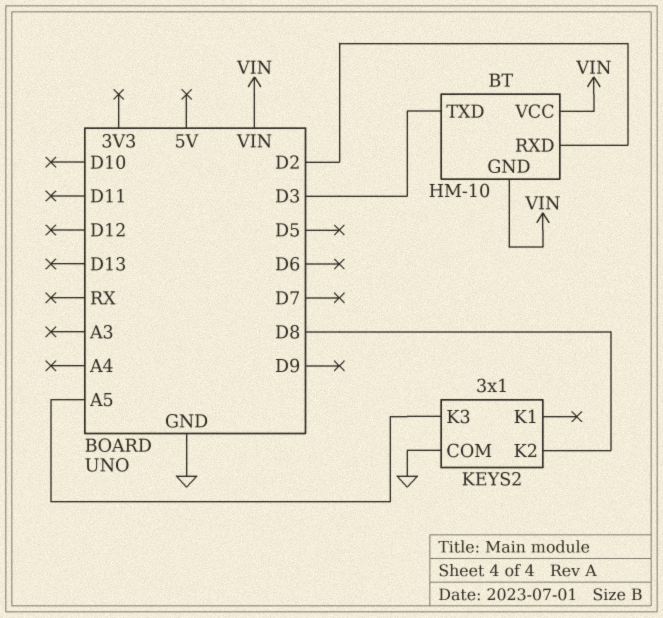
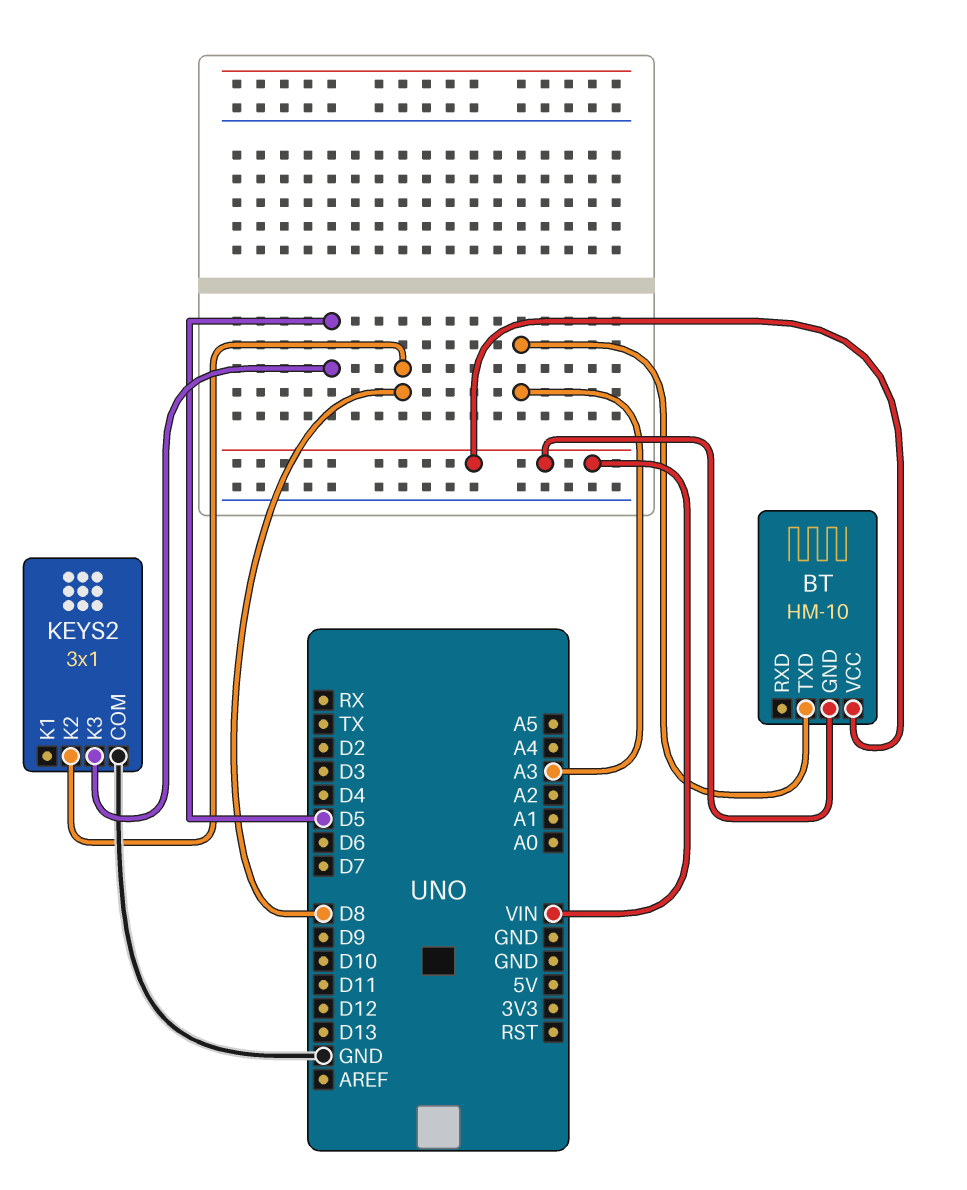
BT pin RXD: D2 -> none
BT pin TXD: D3 -> A3
KEYS2 pin K3: A5 -> D5

